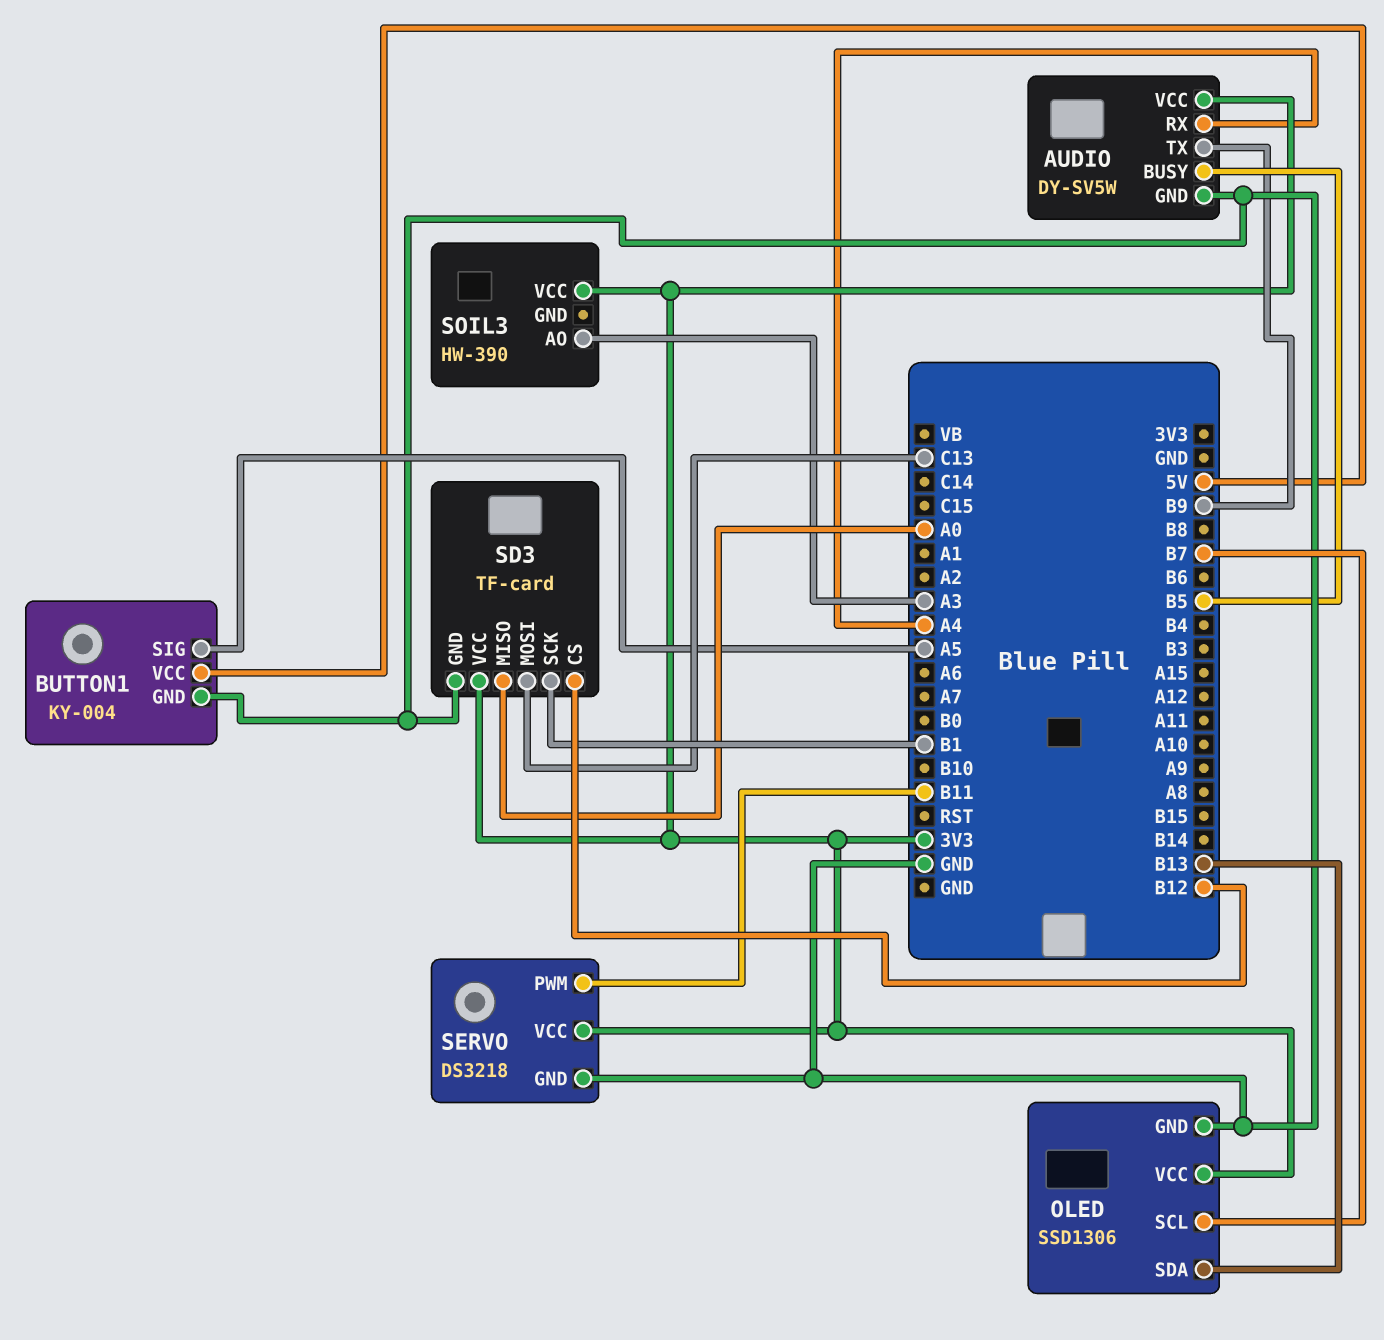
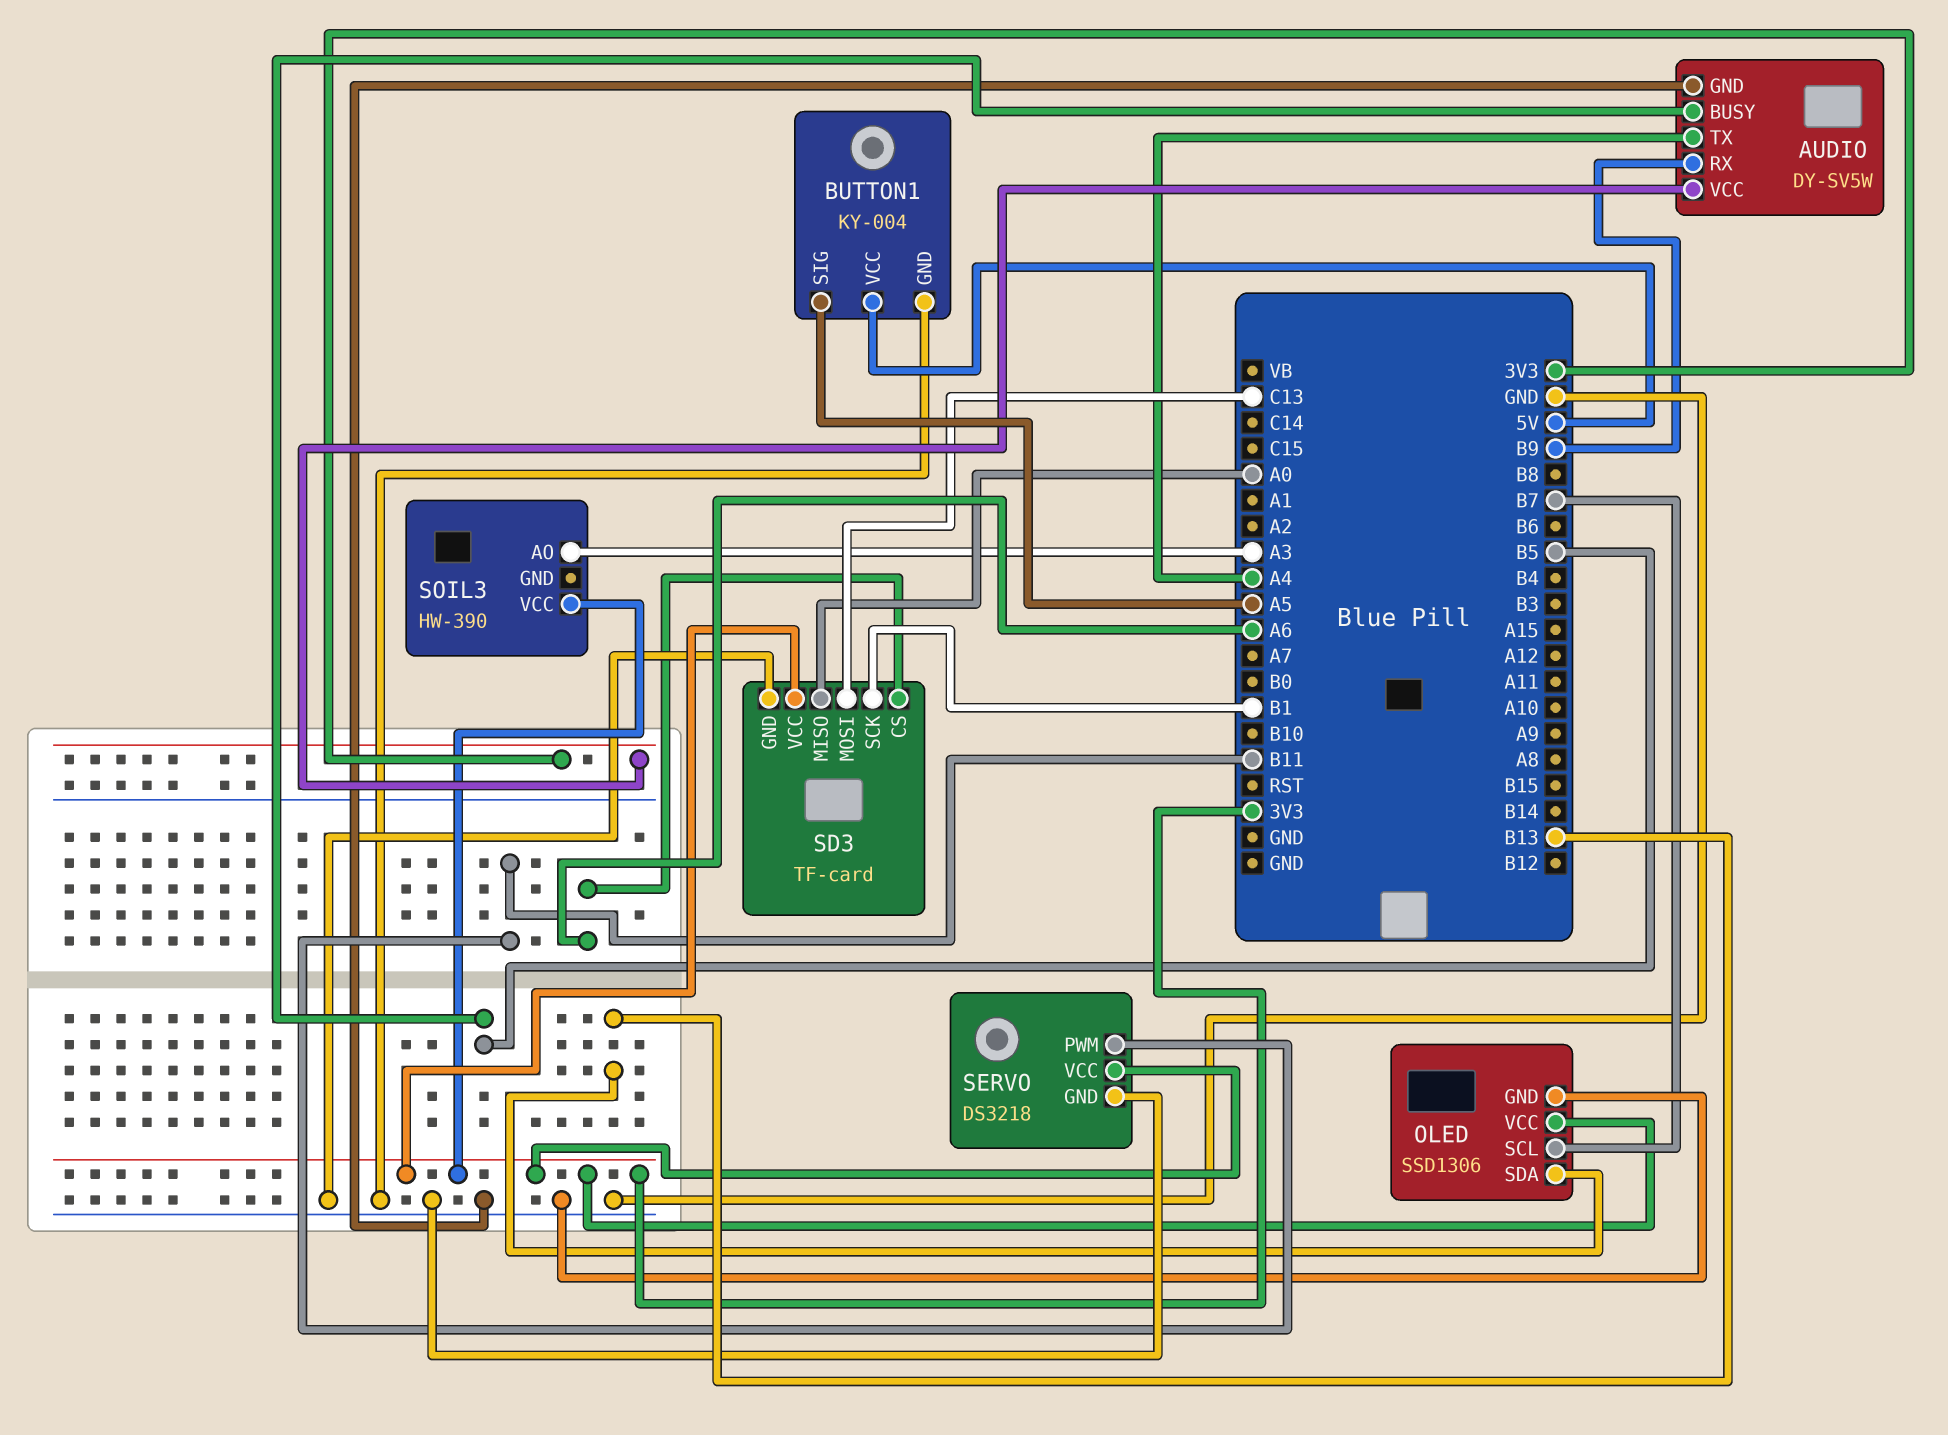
AUDIO pin RX: A4 -> B9
AUDIO pin TX: B9 -> A4
SD3 pin CS: B12 -> A6

